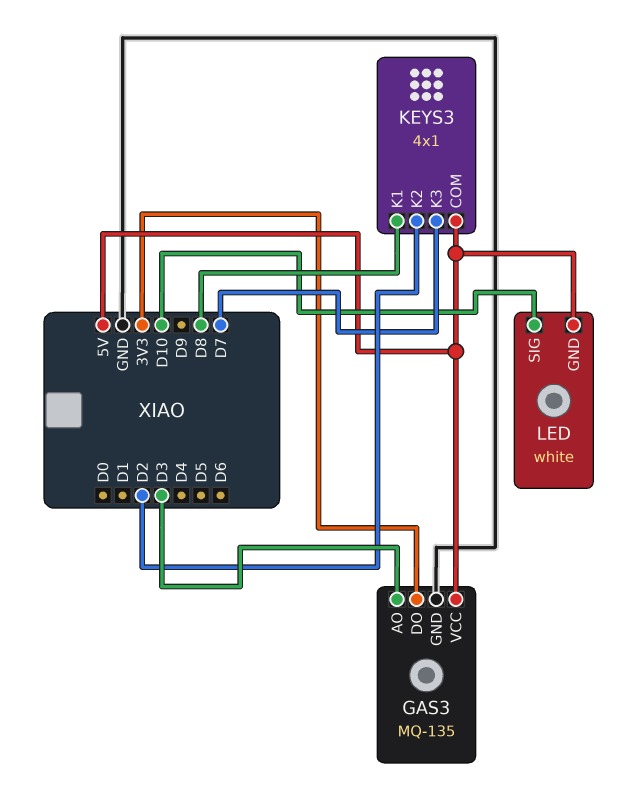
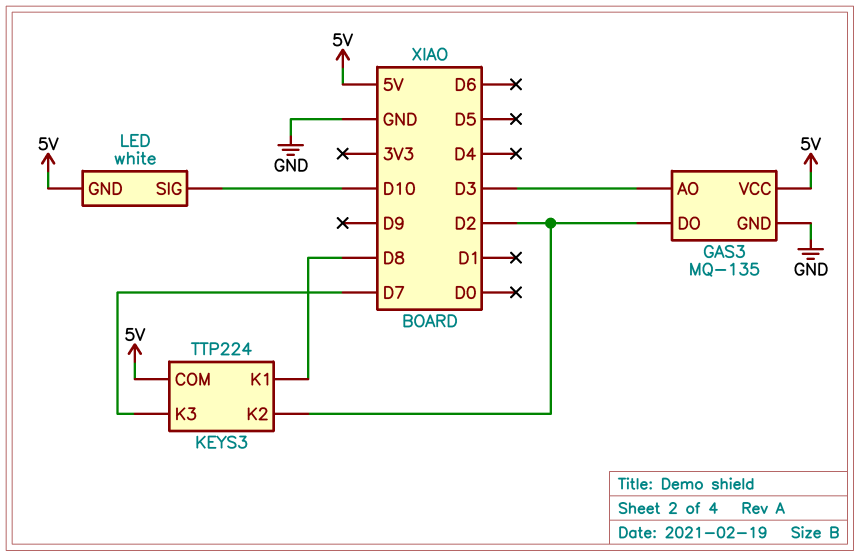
GAS3 pin DO: 3V3 -> D2
KEYS3: 4x1 -> TTP224

